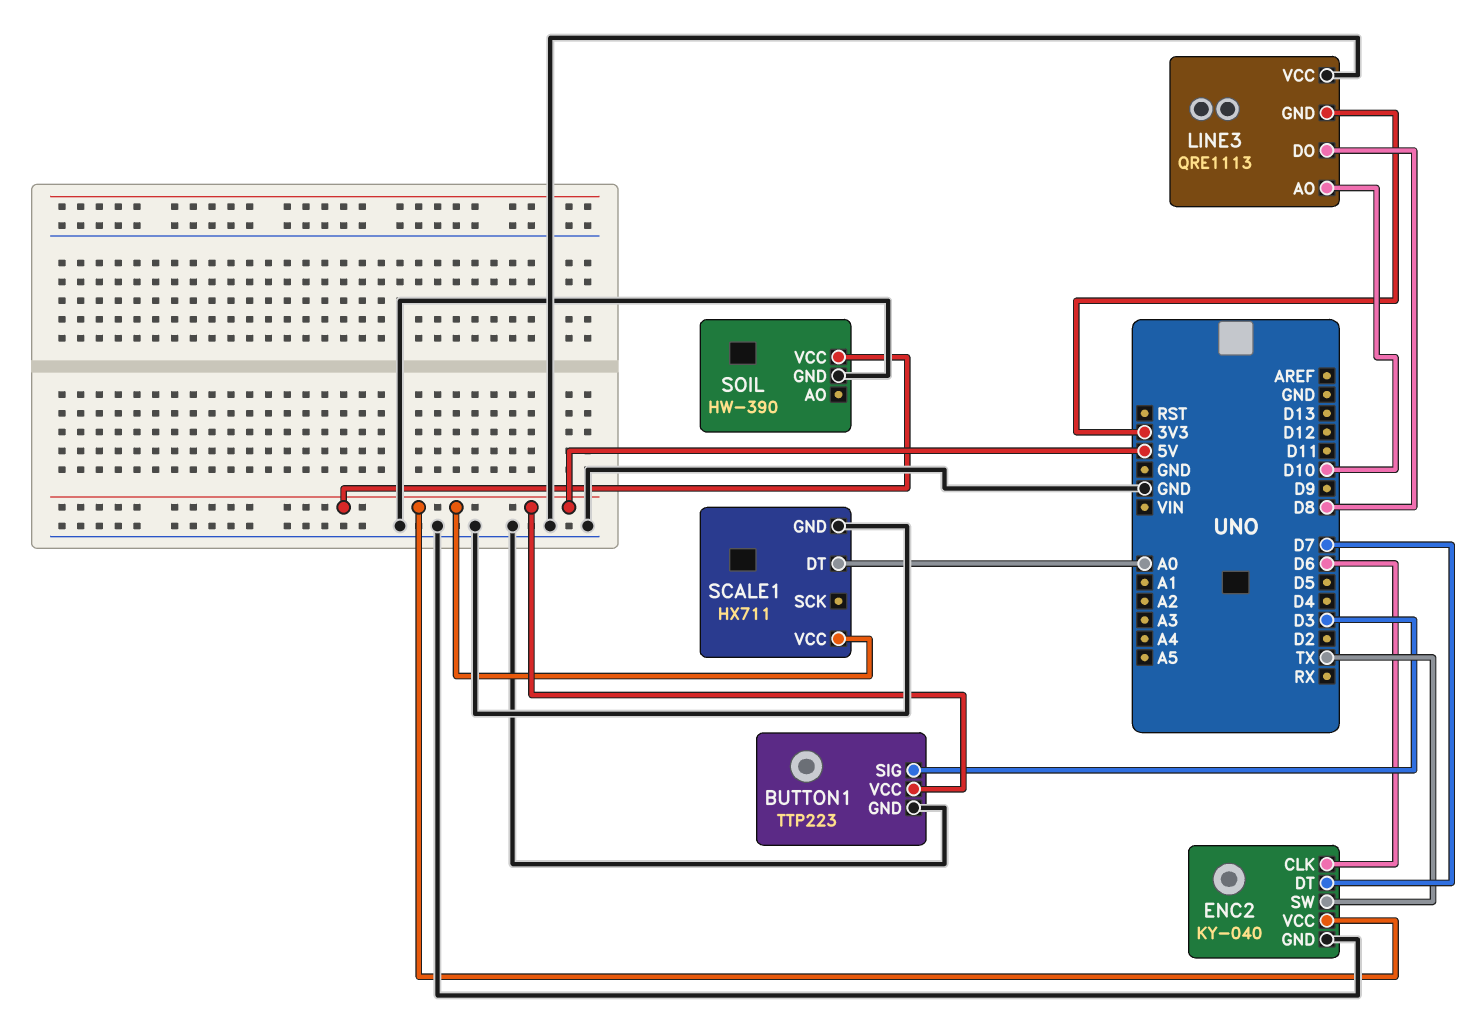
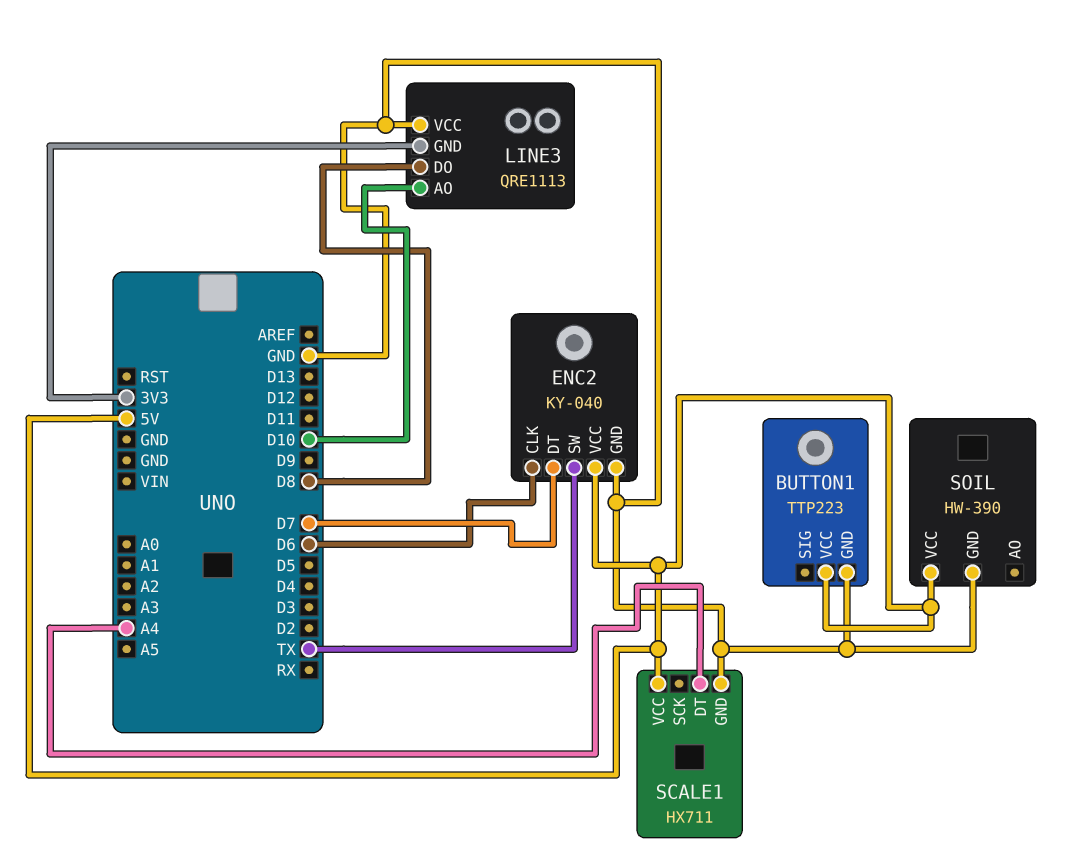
BUTTON1 pin SIG: D3 -> none
SCALE1 pin DT: A0 -> A4

